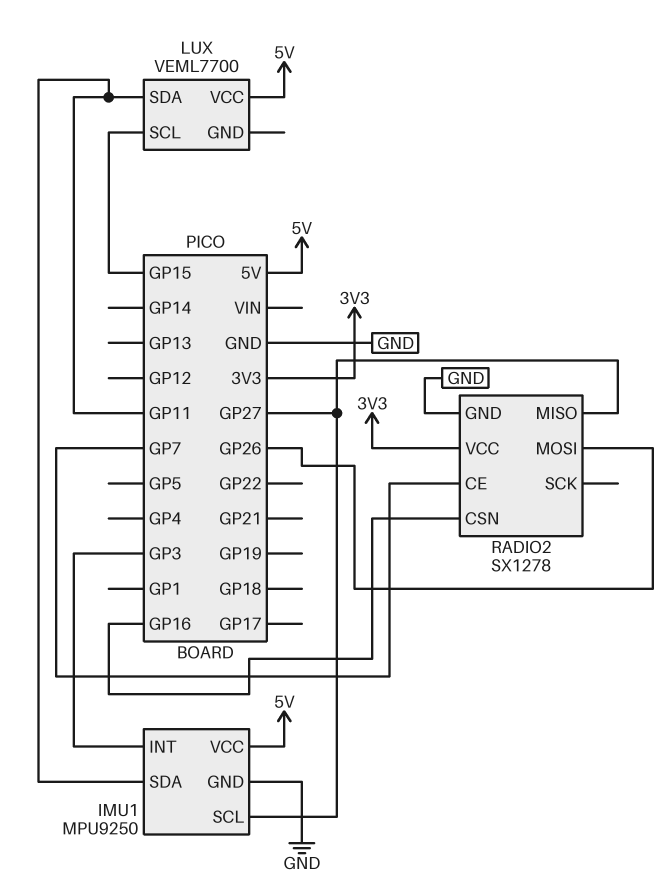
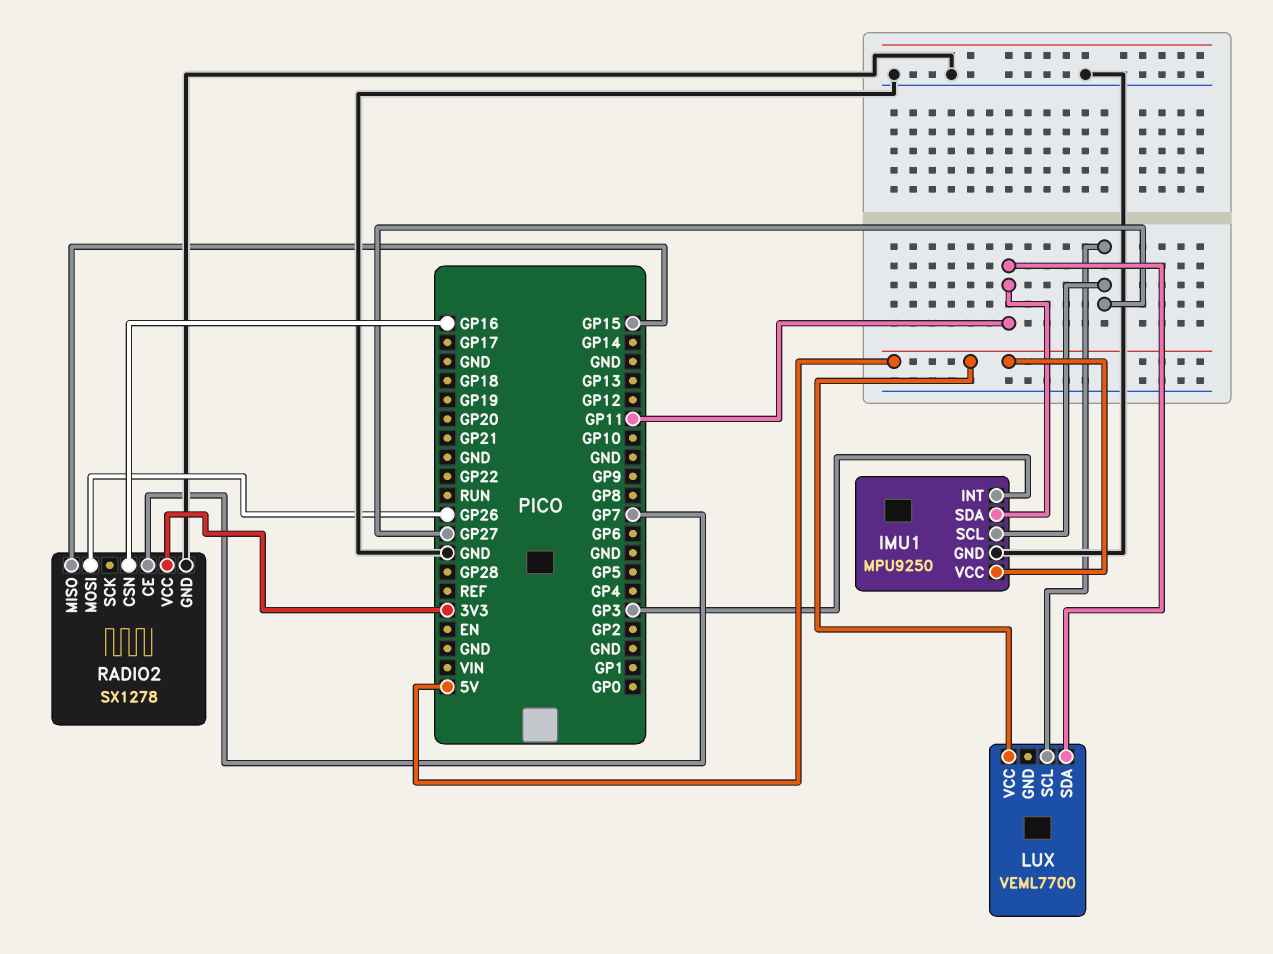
LUX pin SCL: GP15 -> GP27
RADIO2 pin MISO: GP27 -> GP15

